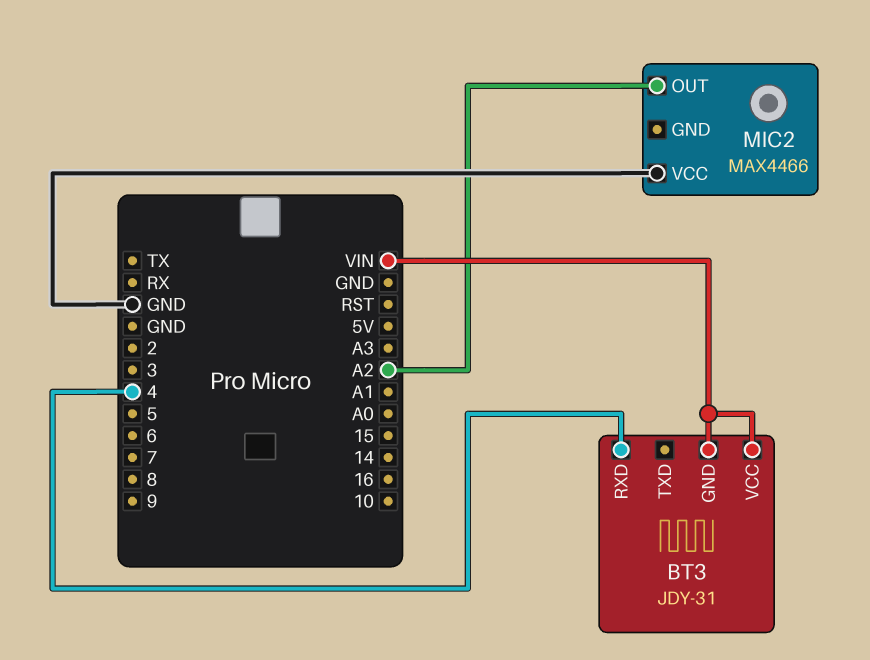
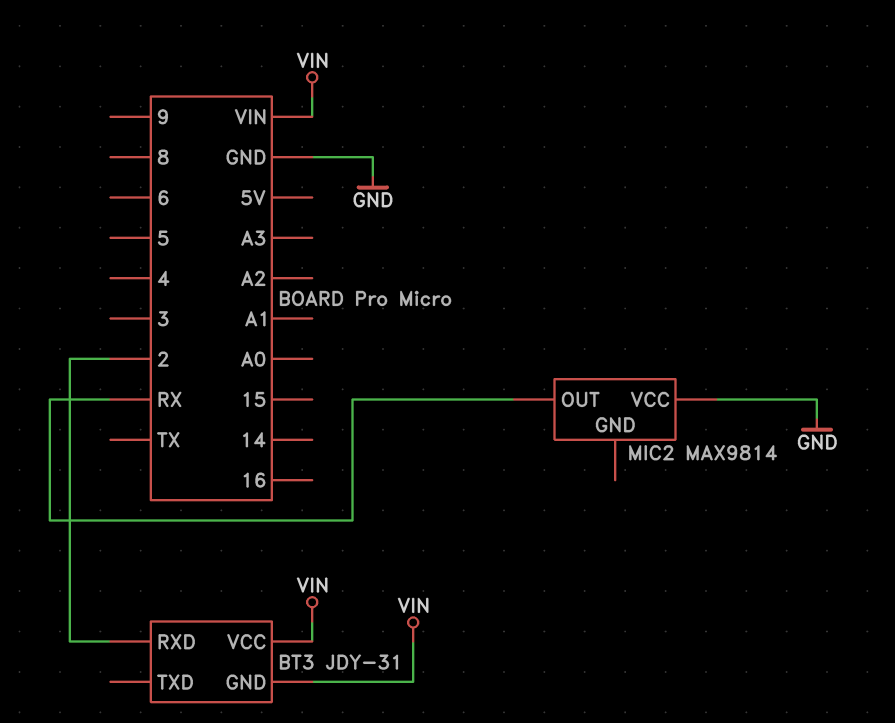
BT3 pin RXD: 4 -> 2
MIC2: MAX4466 -> MAX9814
MIC2 pin OUT: A2 -> RX

